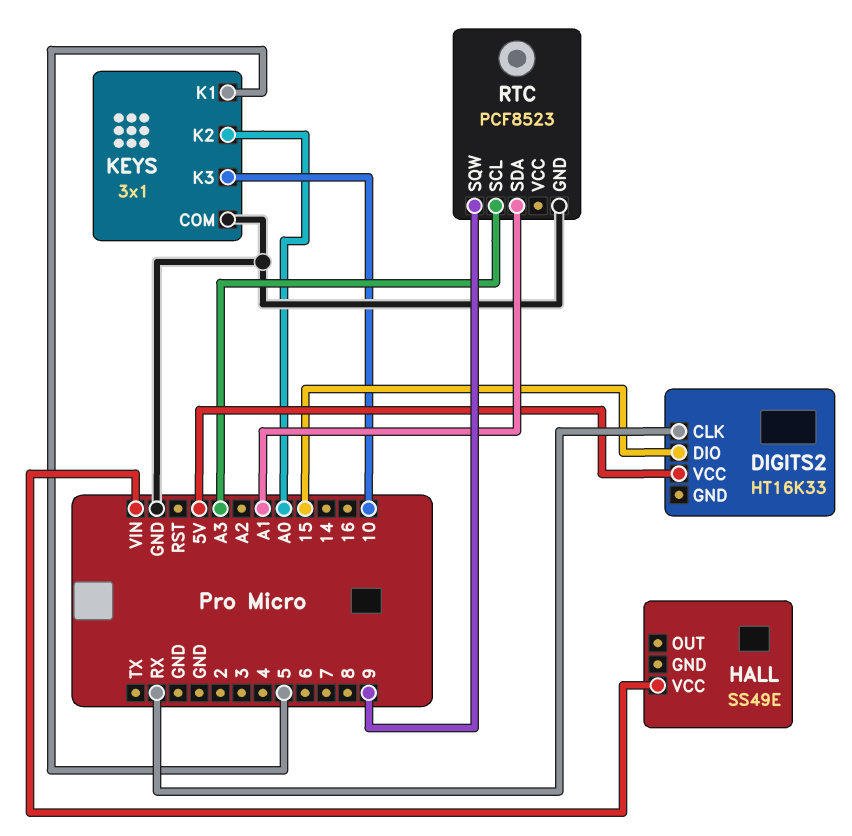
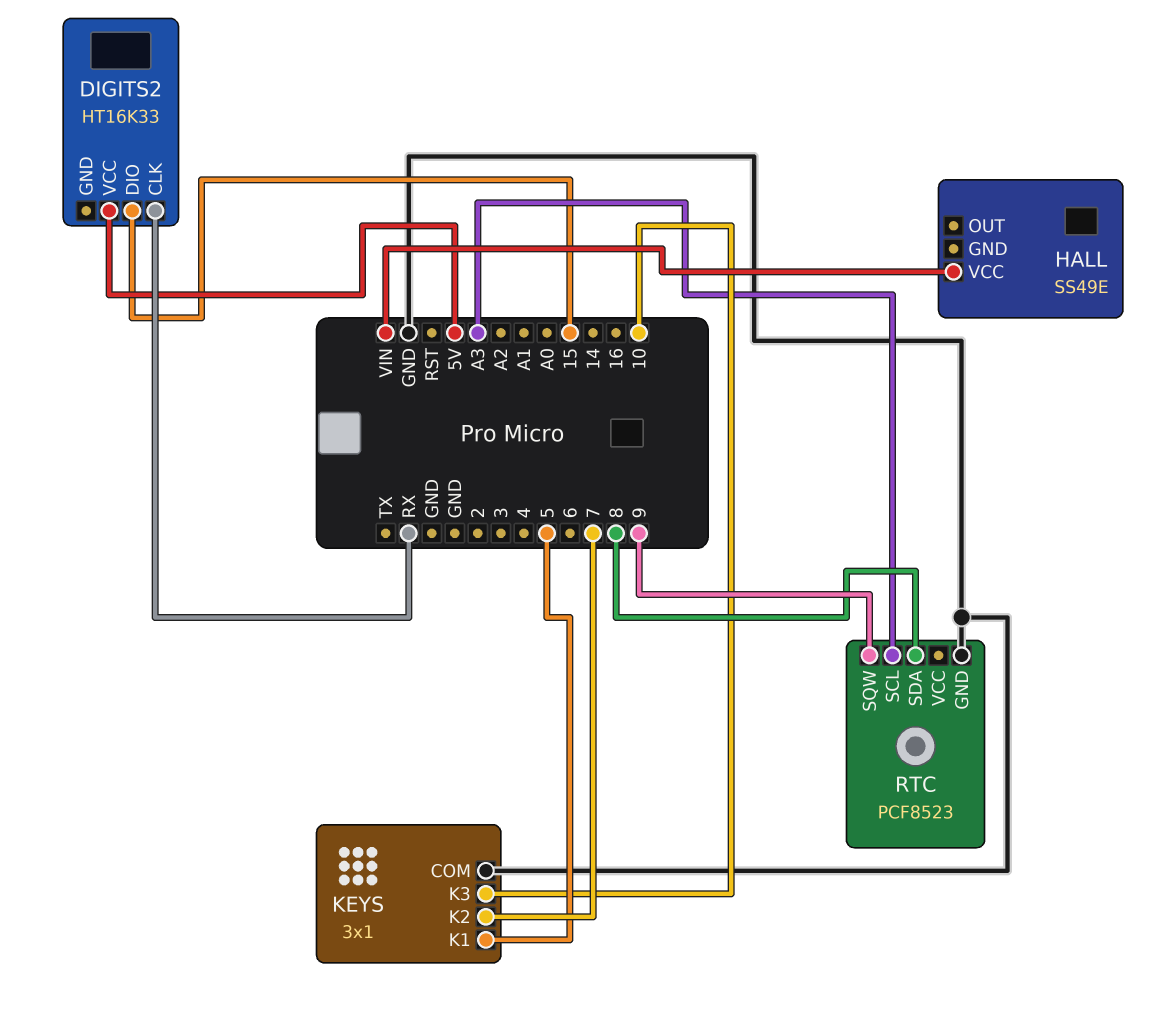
KEYS pin K2: A0 -> 7
RTC pin SDA: A1 -> 8

